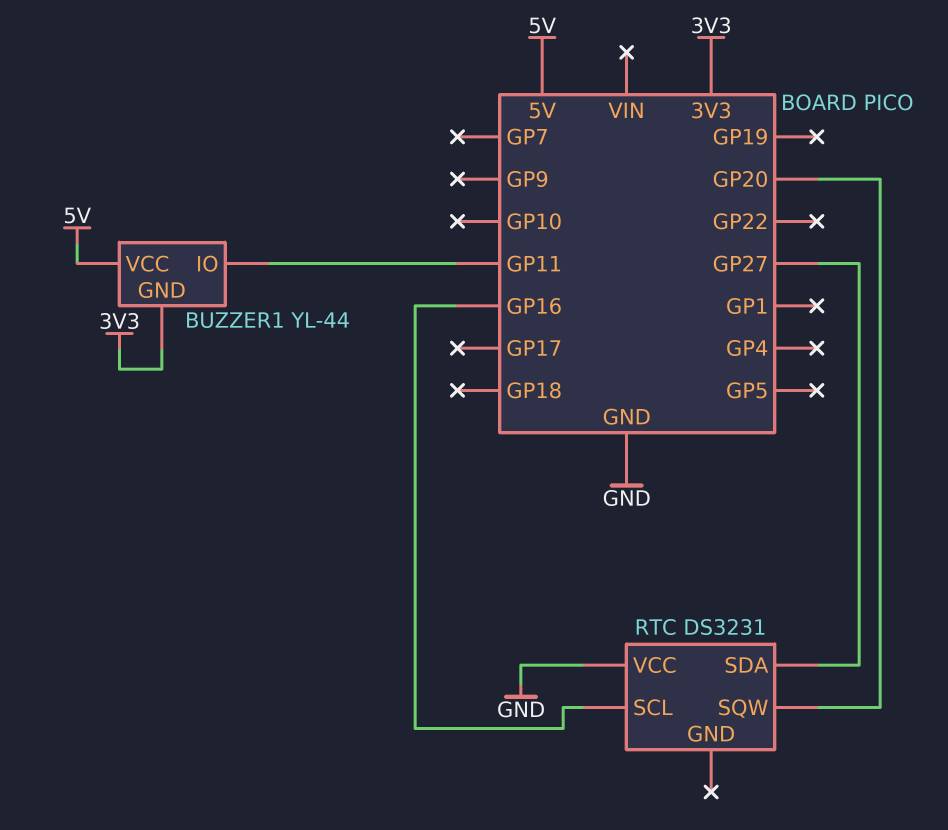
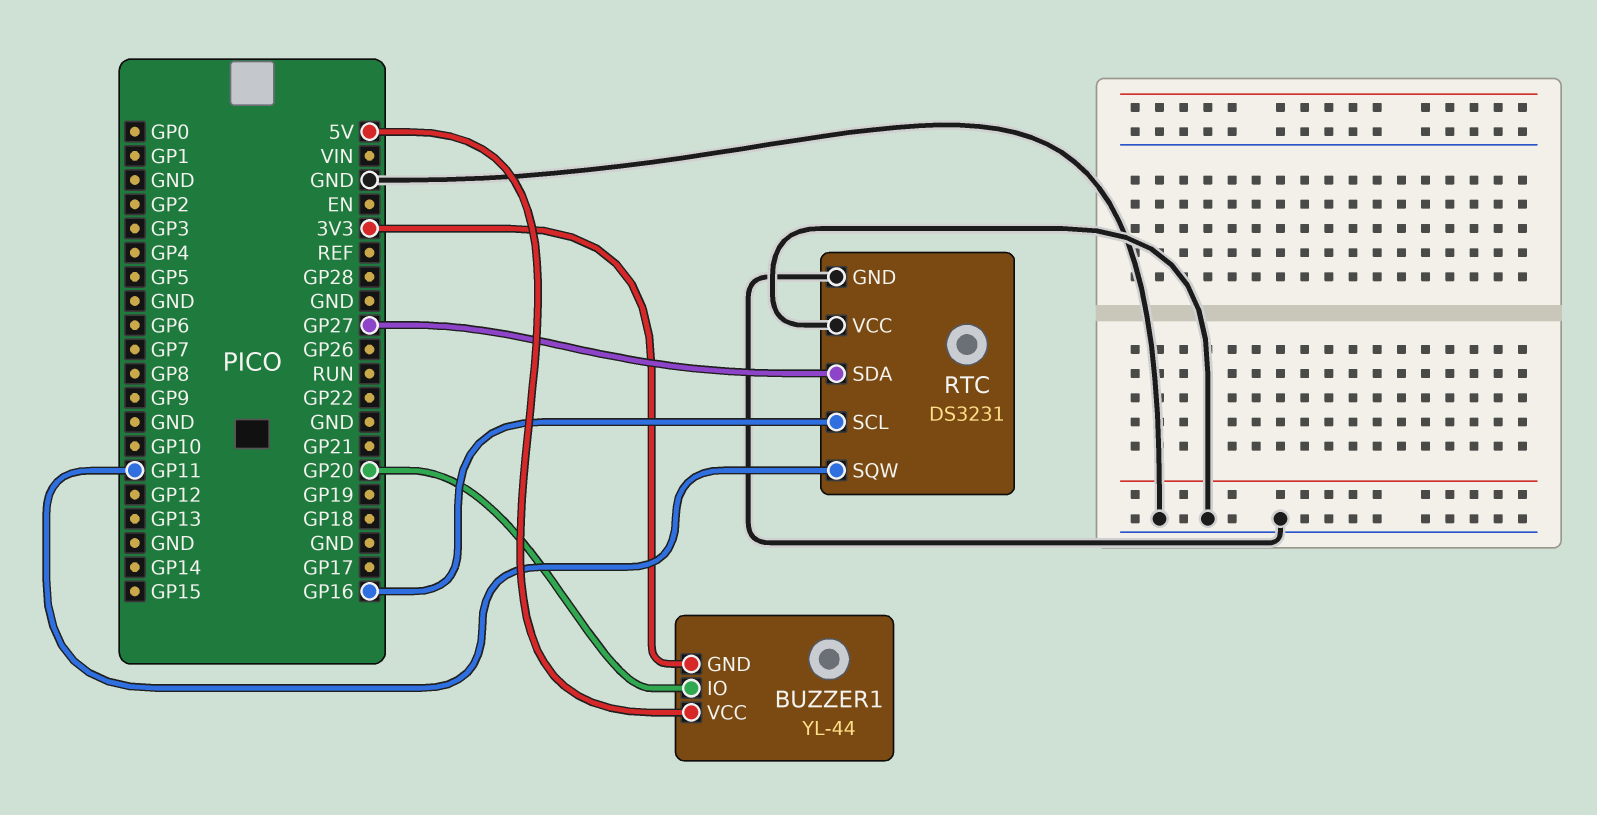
BUZZER1 pin IO: GP11 -> GP20
RTC pin GND: none -> GND
RTC pin SQW: GP20 -> GP11

